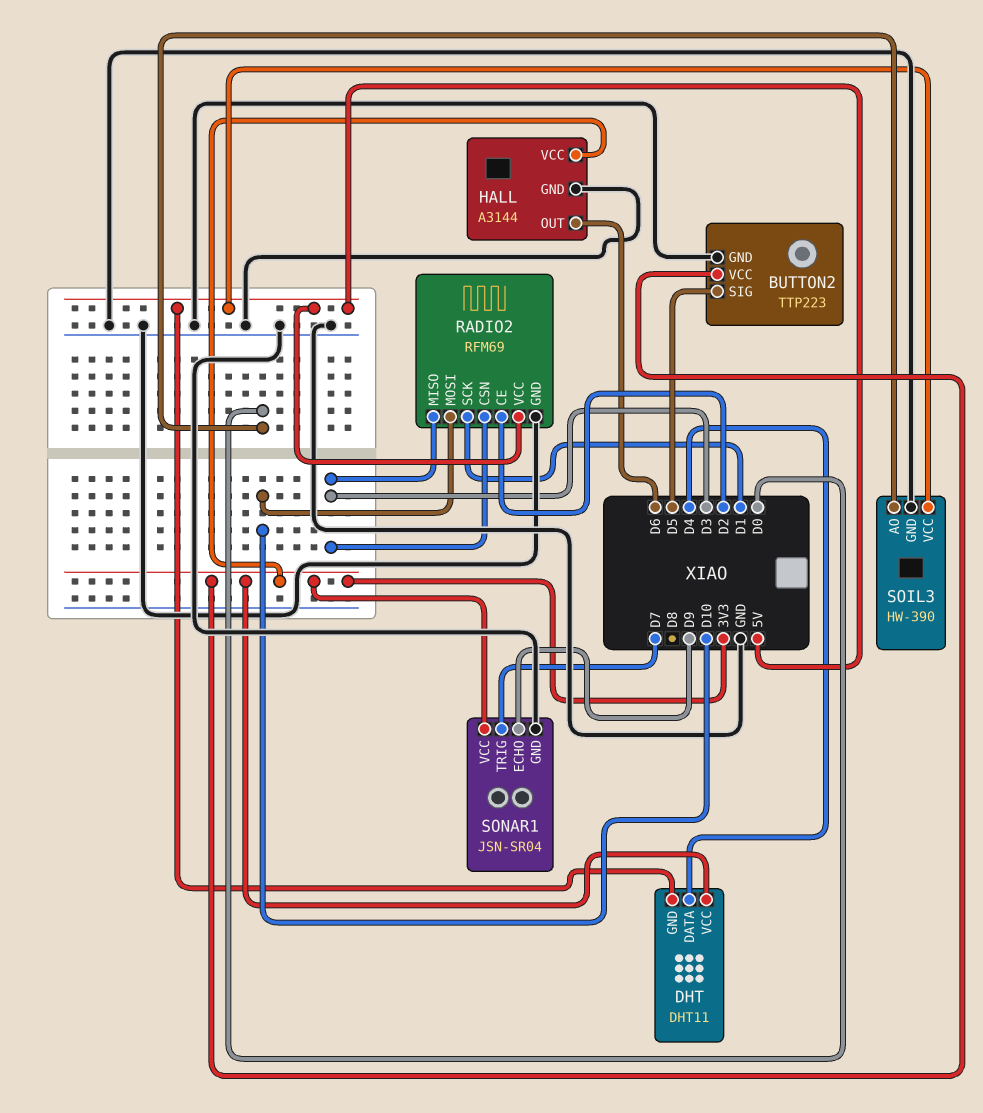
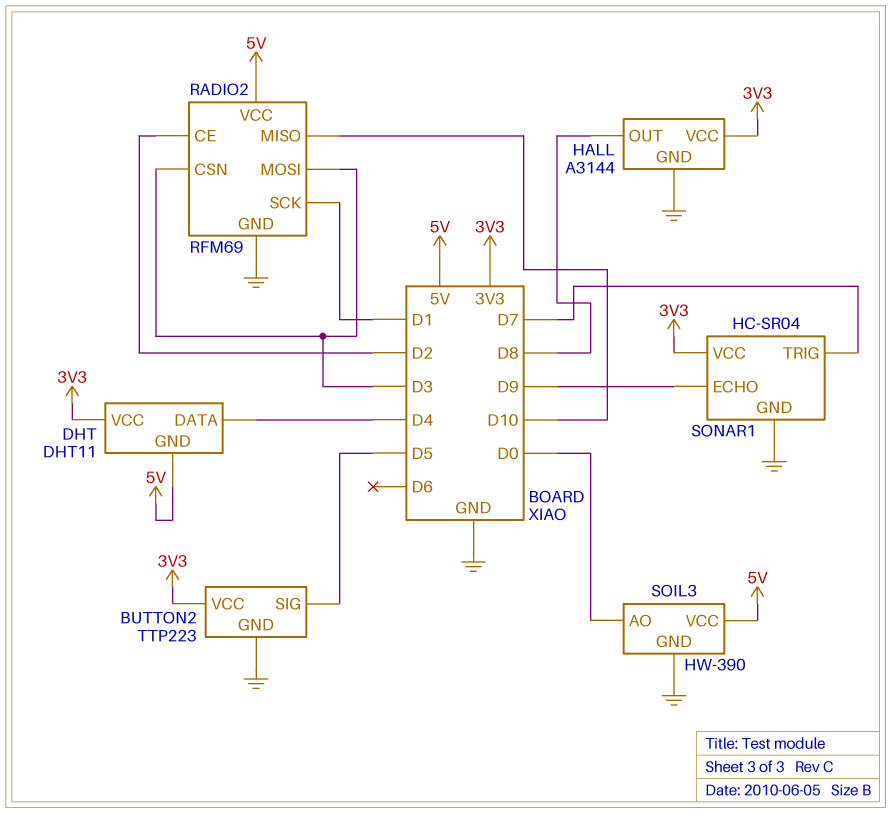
HALL pin OUT: D6 -> D8
RADIO2 pin MISO: D3 -> D10
RADIO2 pin MOSI: D10 -> D3
SONAR1: JSN-SR04 -> HC-SR04

